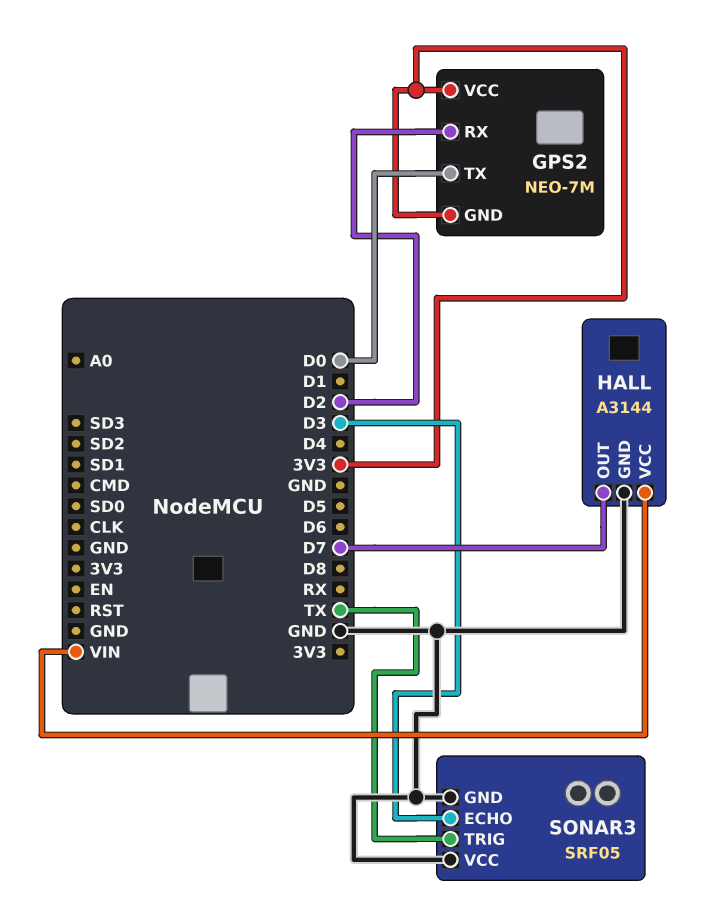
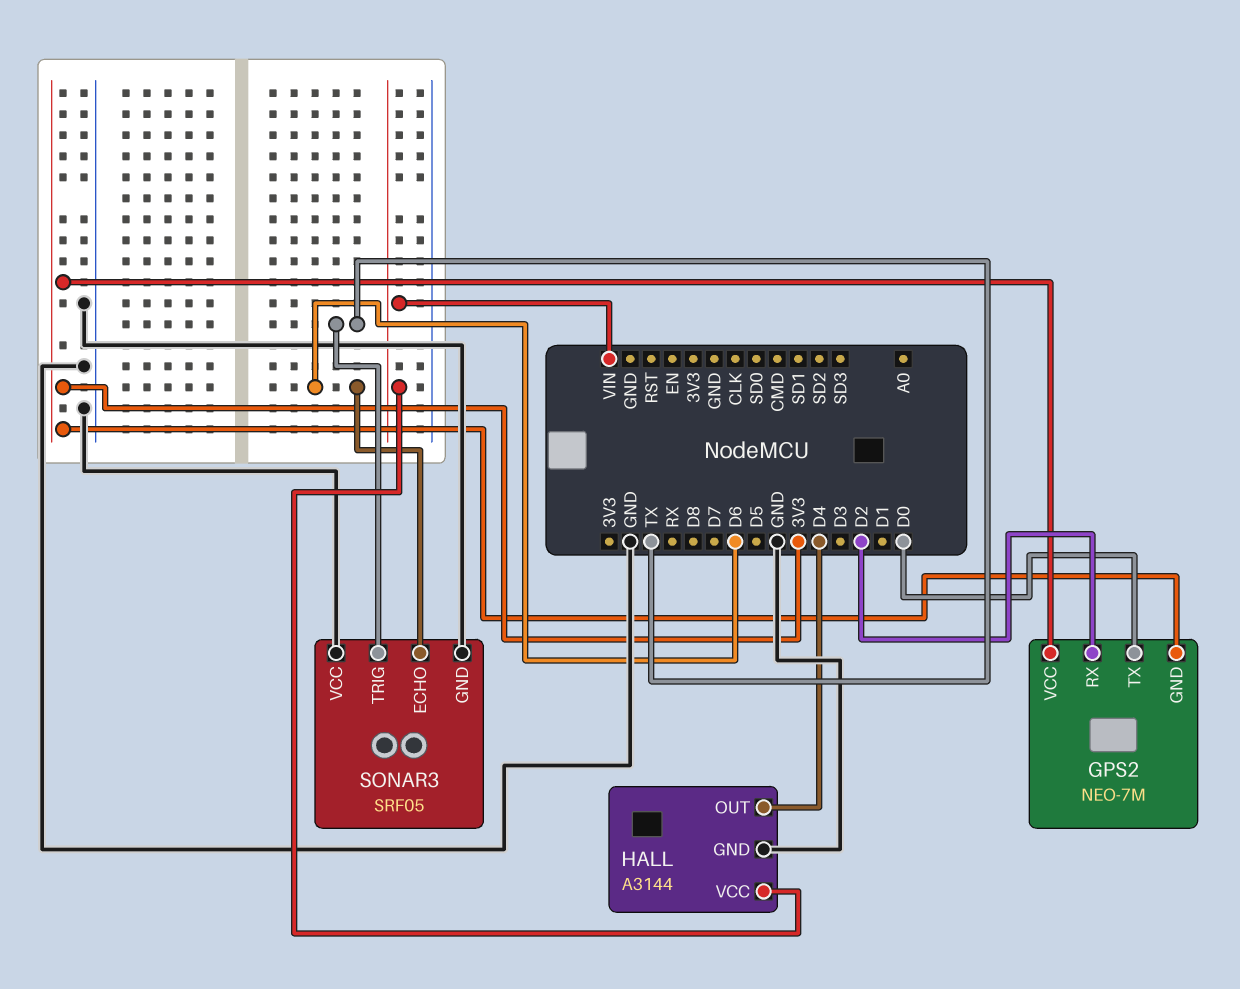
HALL pin OUT: D7 -> D4
SONAR3 pin ECHO: D3 -> D6

